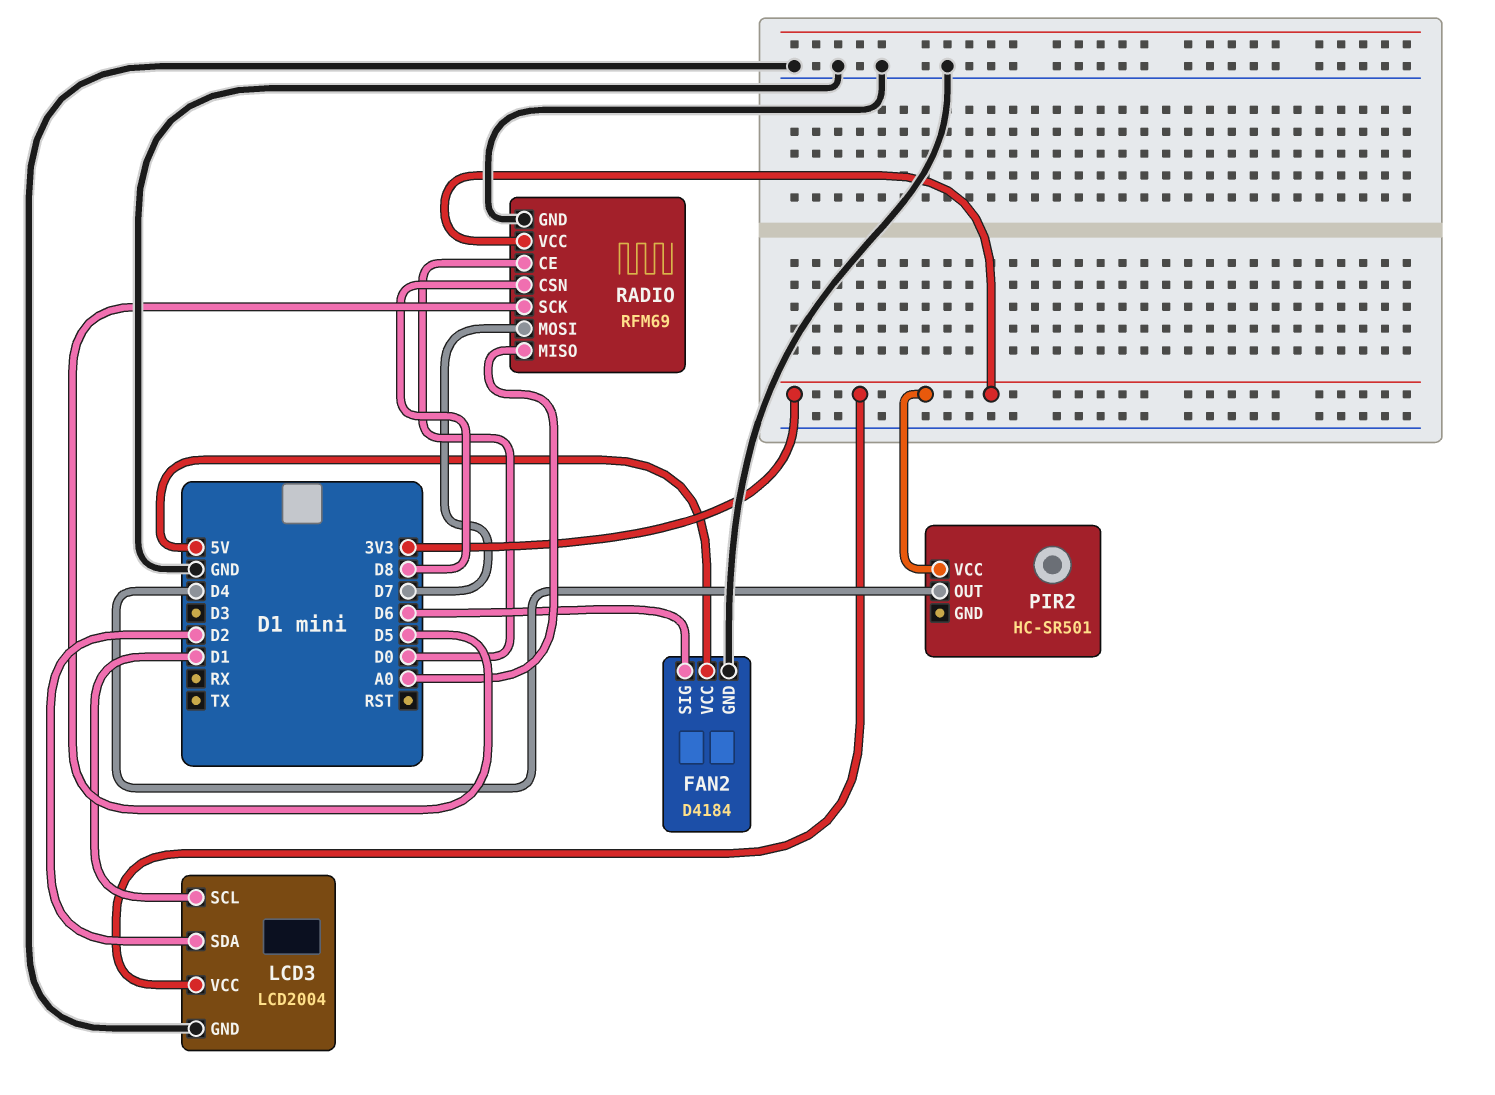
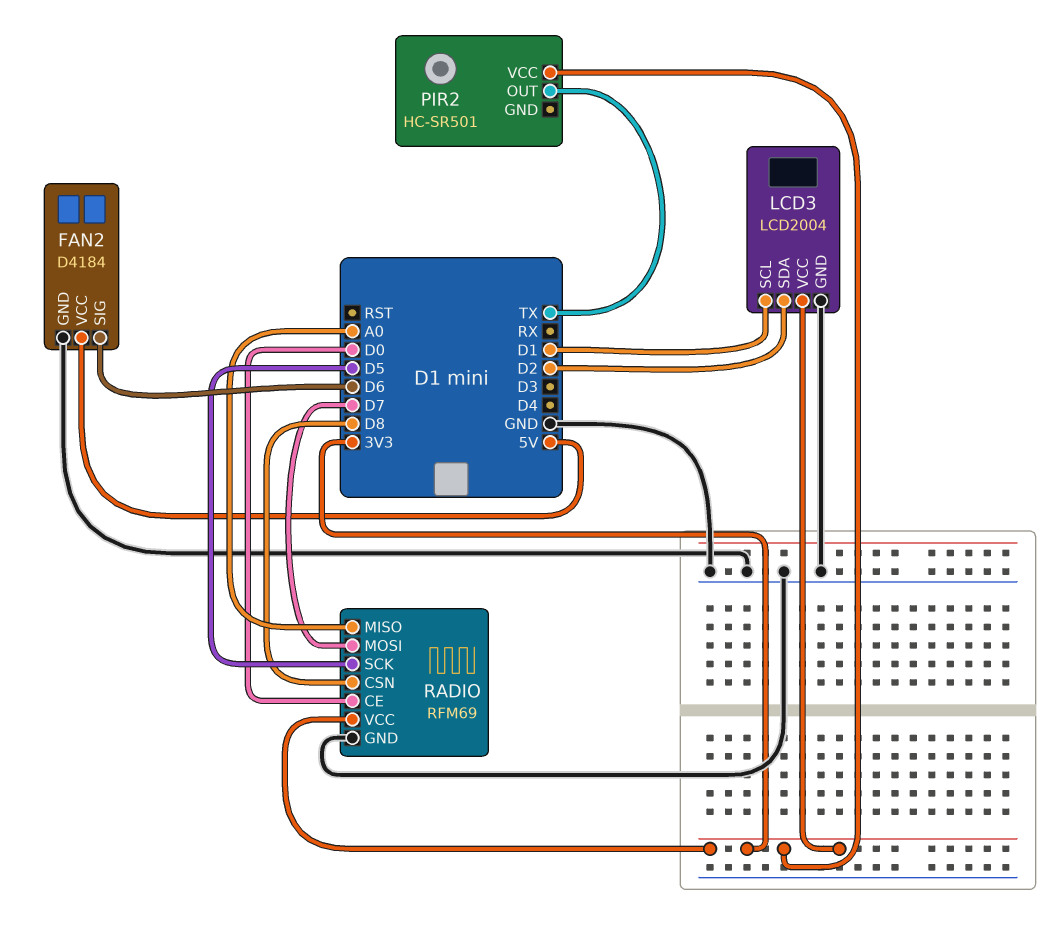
PIR2 pin OUT: D4 -> TX

